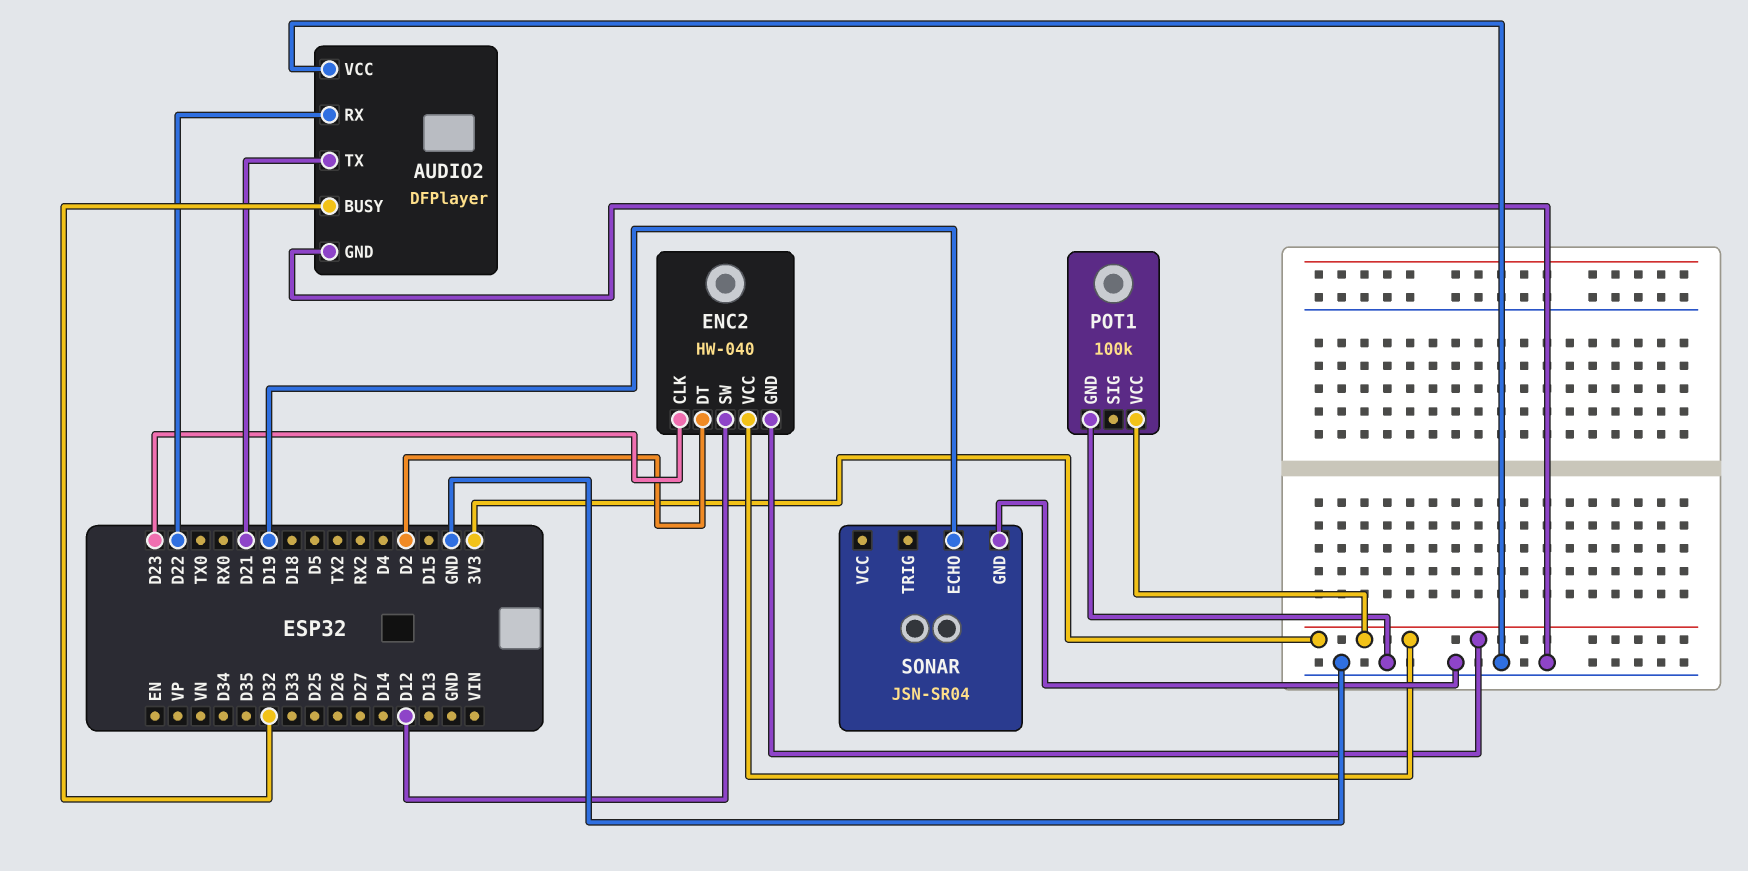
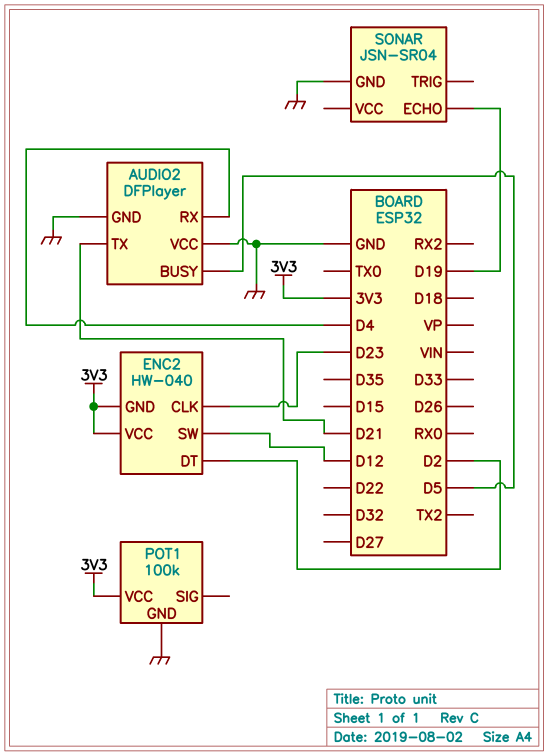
AUDIO2 pin BUSY: D32 -> D5
AUDIO2 pin RX: D22 -> D4

